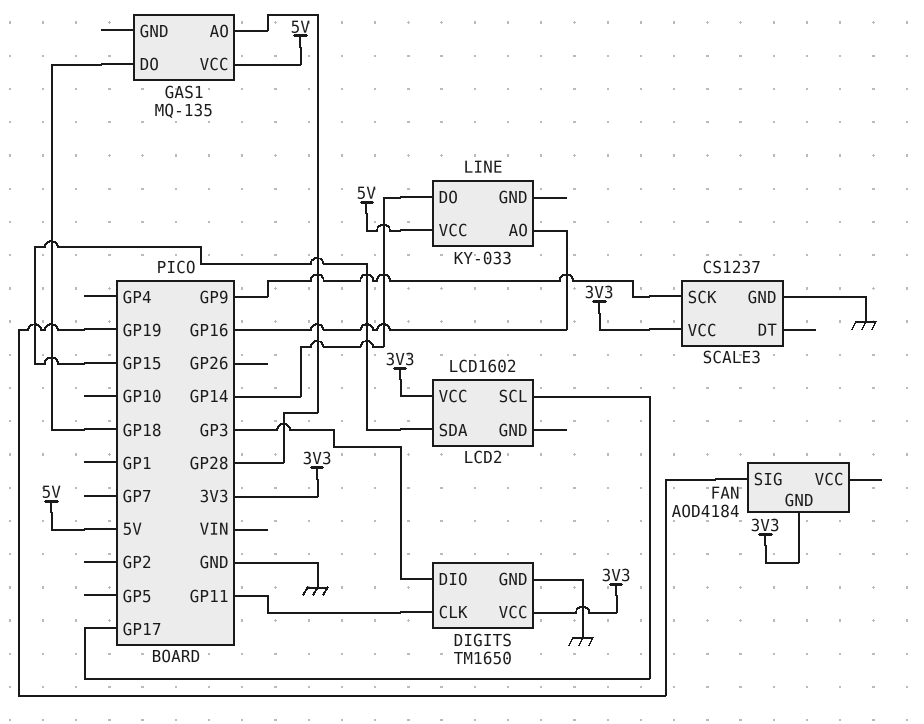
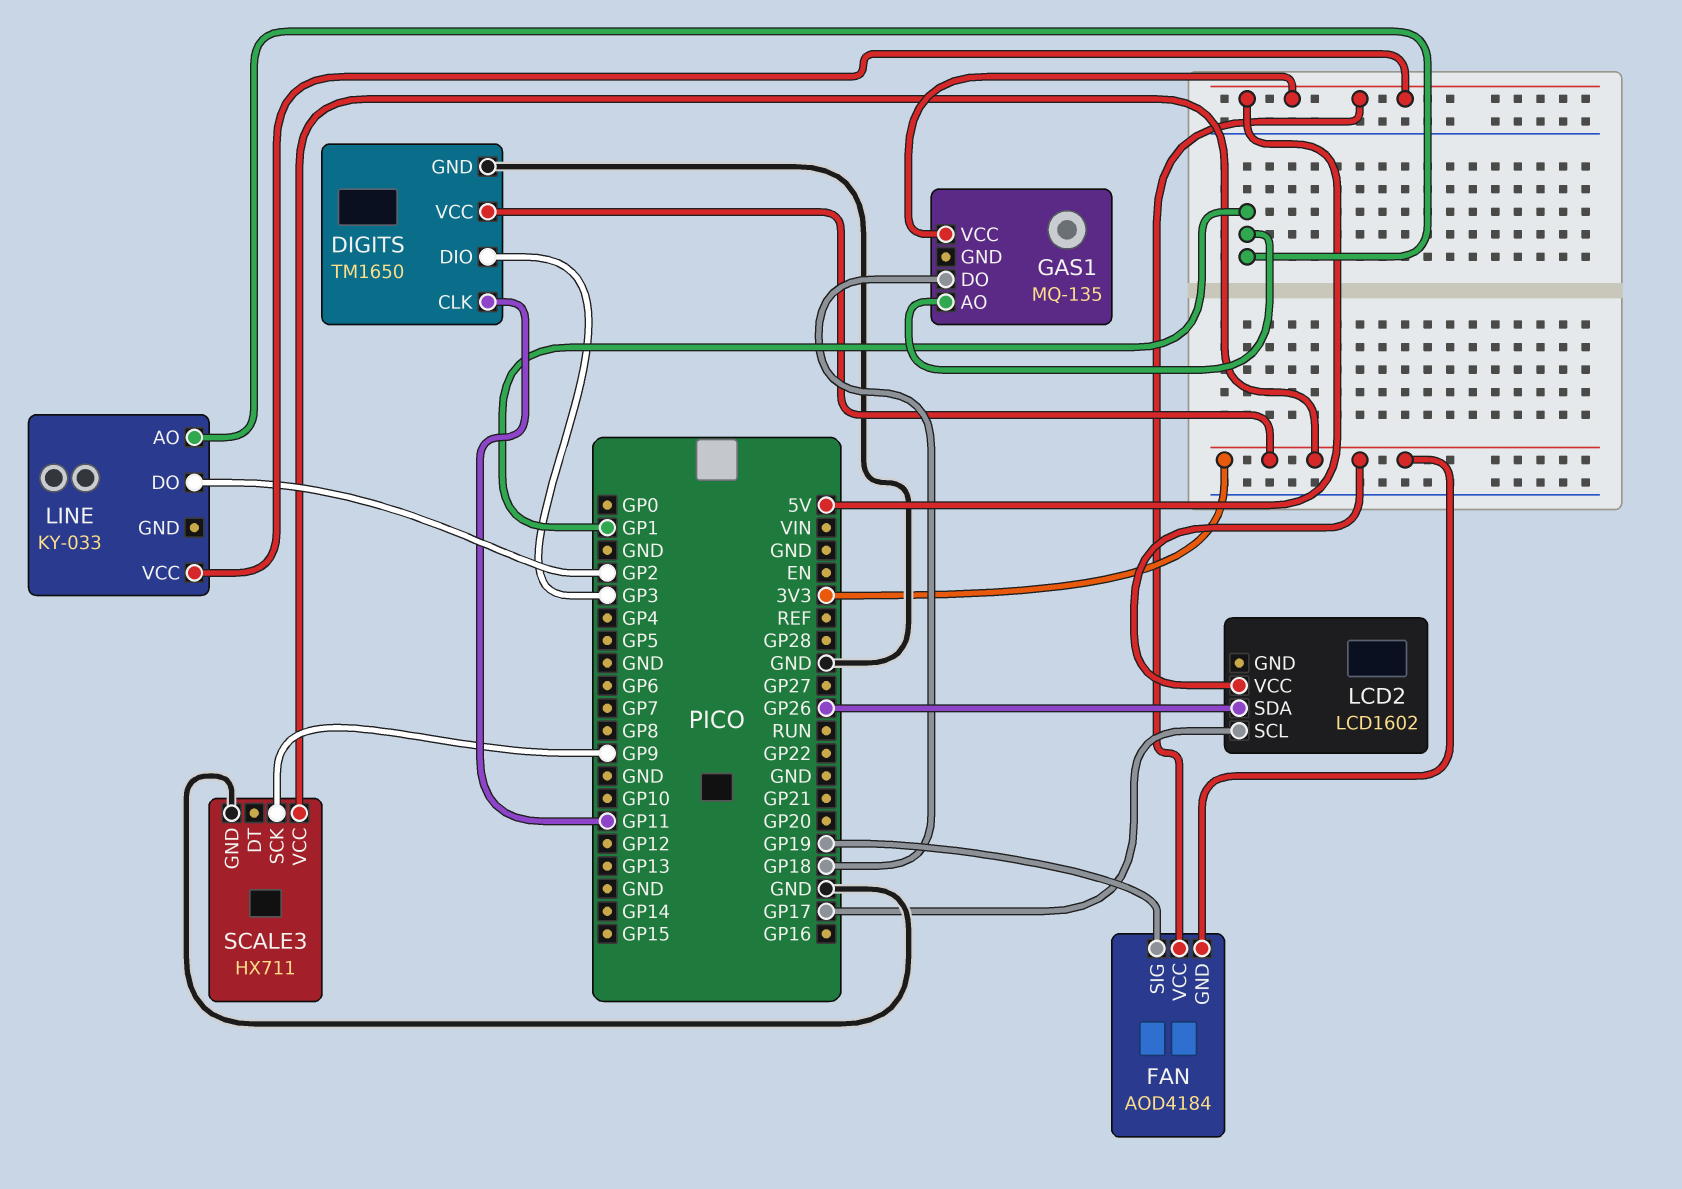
FAN pin VCC: none -> 5V
GAS1 pin AO: GP28 -> GP1
LCD2 pin SDA: GP15 -> GP26
LINE pin AO: GP16 -> GP1
LINE pin DO: GP14 -> GP2
SCALE3: CS1237 -> HX711

